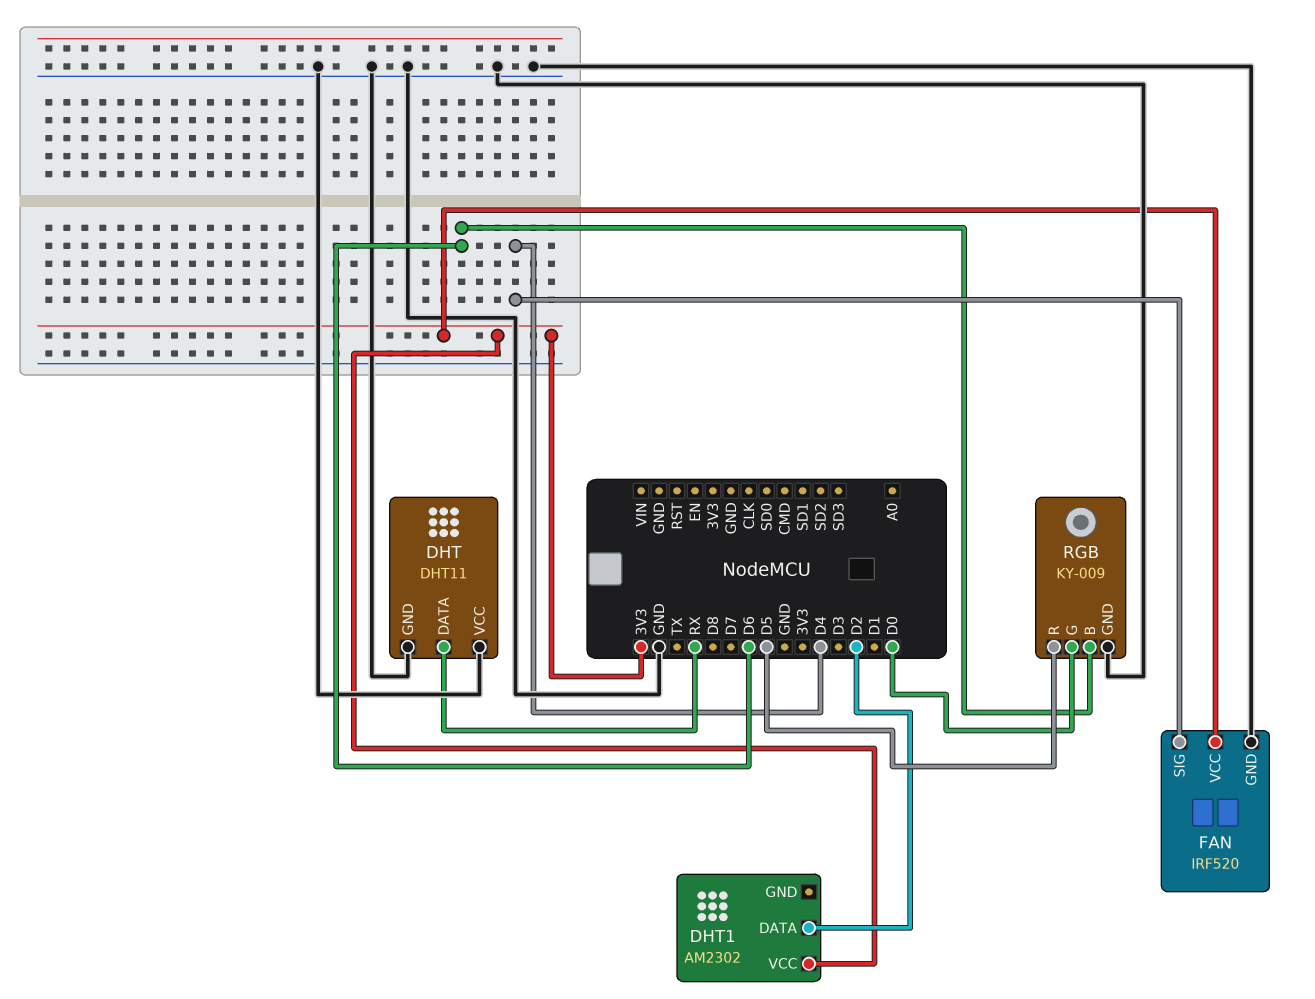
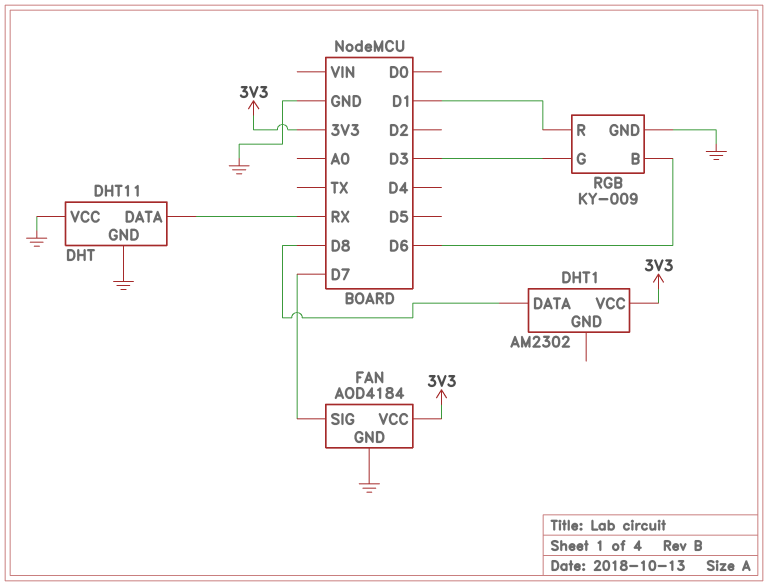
DHT1 pin DATA: D2 -> D8
FAN: IRF520 -> AOD4184
FAN pin SIG: D4 -> D7
RGB pin G: D0 -> D3
RGB pin R: D5 -> D1

